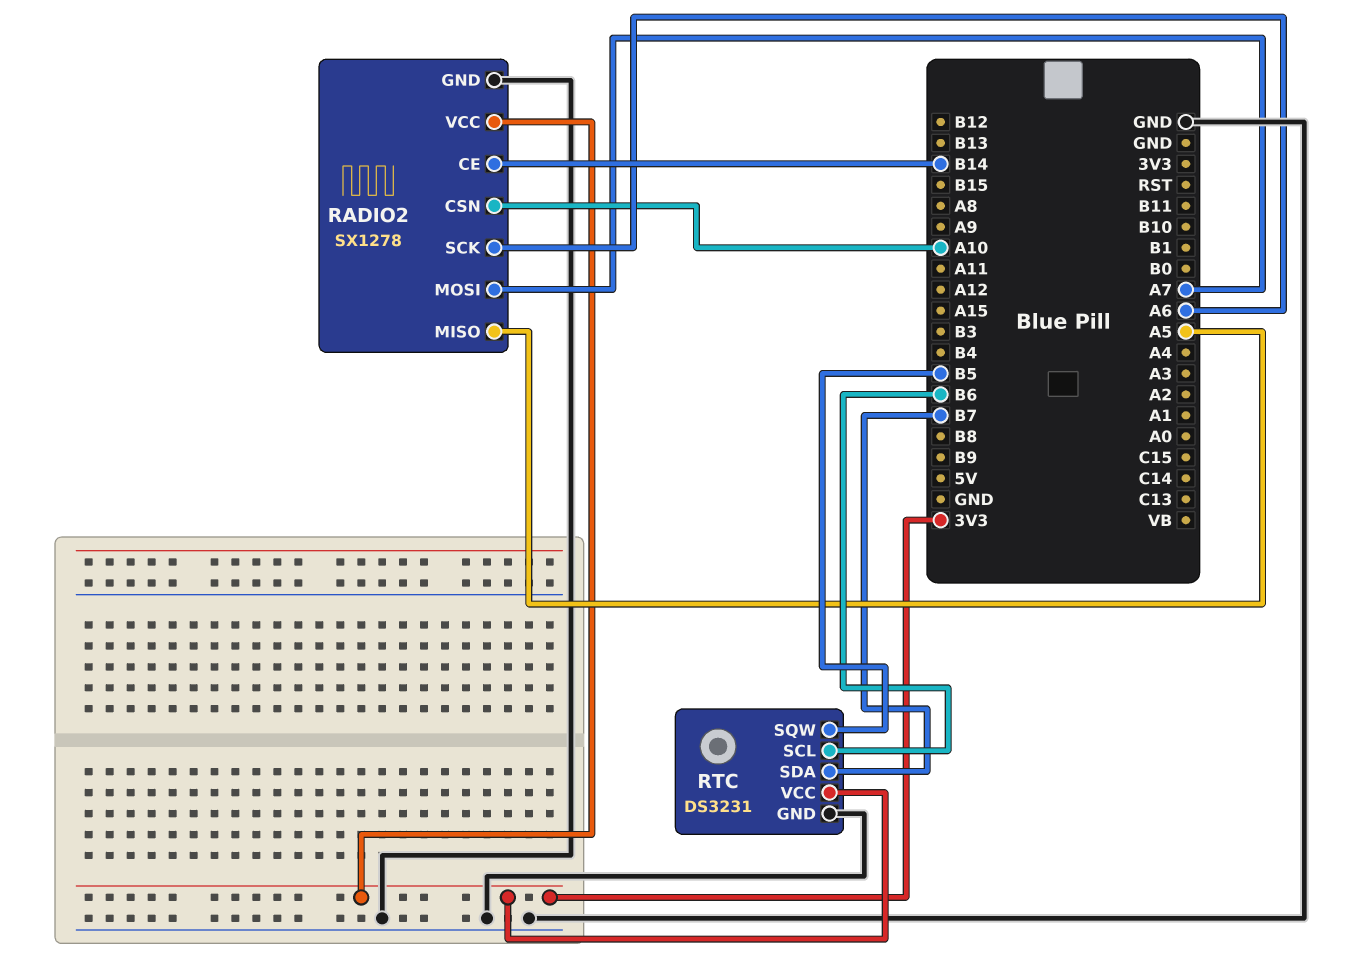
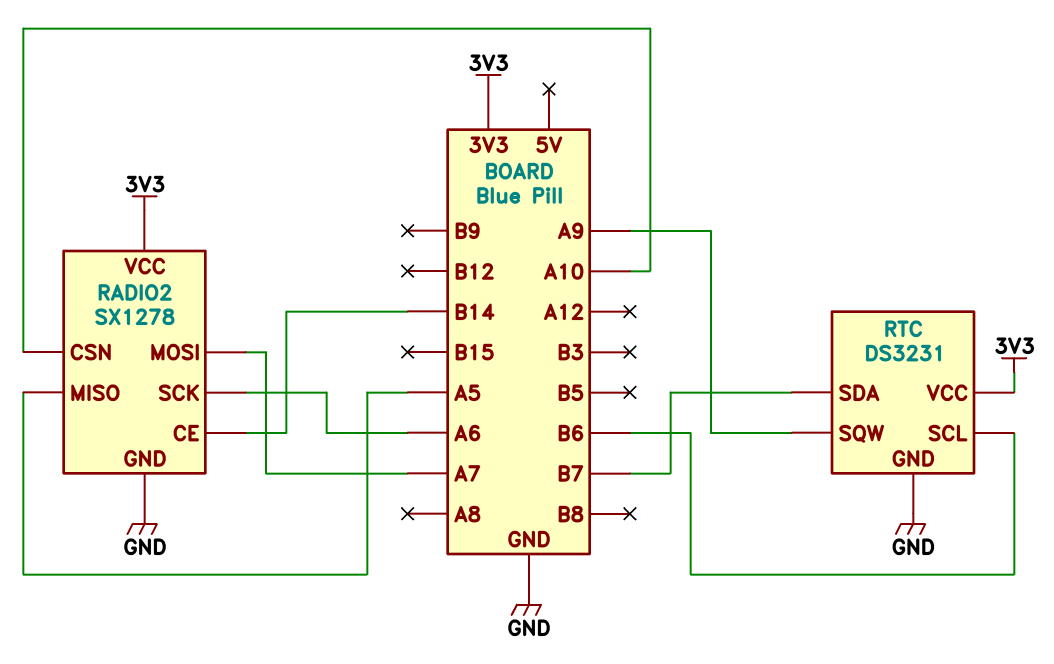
RTC pin SQW: B5 -> A9

